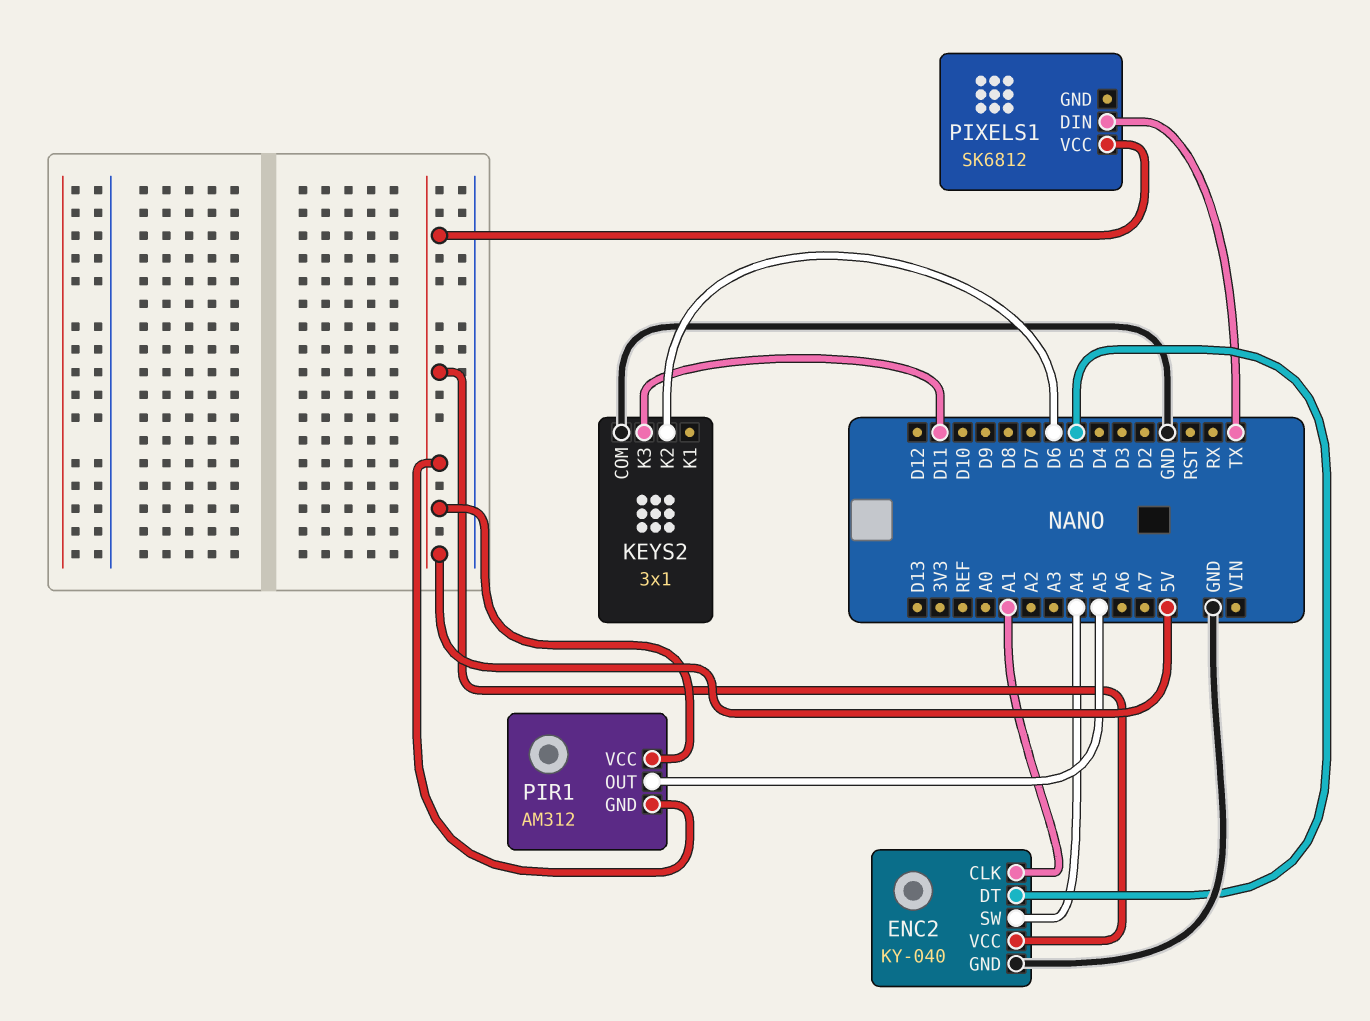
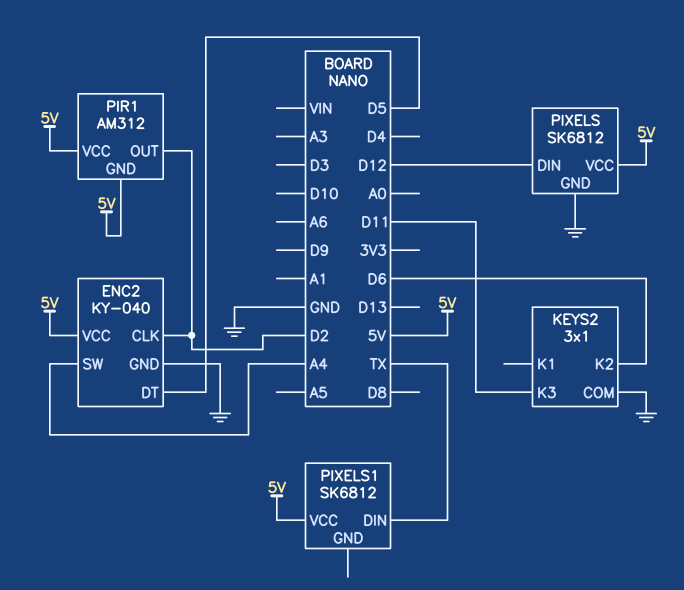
ENC2 pin CLK: A1 -> D2
PIR1 pin OUT: A5 -> D2
PIXELS: none -> SK6812
PIXELS pin DIN: none -> D12
PIXELS pin GND: none -> GND
PIXELS pin VCC: none -> 5V

